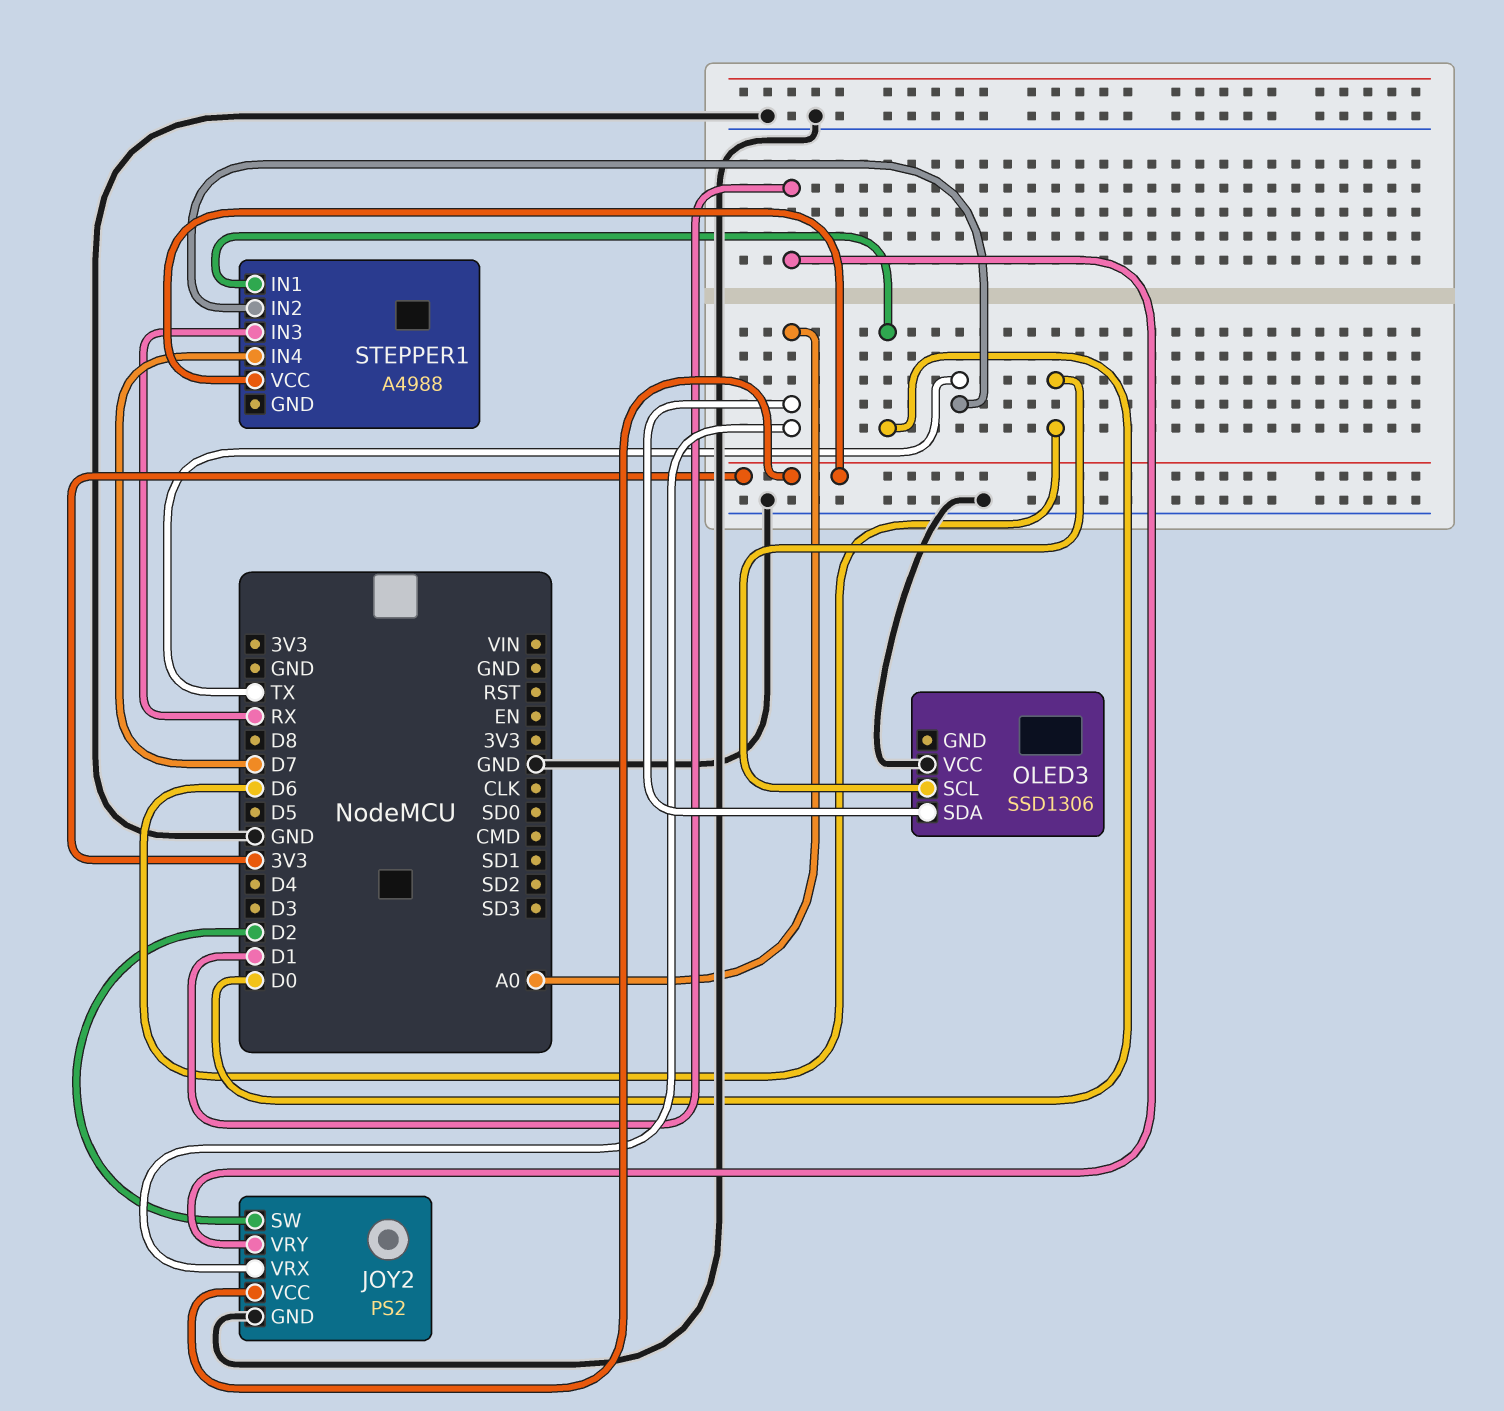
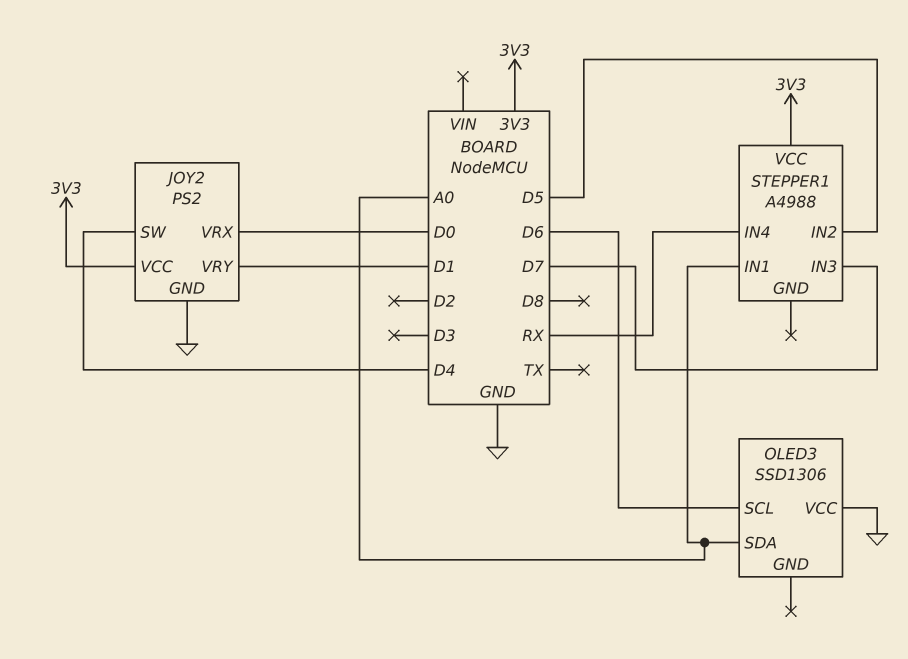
JOY2 pin SW: D2 -> D4
JOY2 pin VRX: A0 -> D0
STEPPER1 pin IN1: D0 -> A0
STEPPER1 pin IN2: TX -> D5
STEPPER1 pin IN3: RX -> D7
STEPPER1 pin IN4: D7 -> RX

